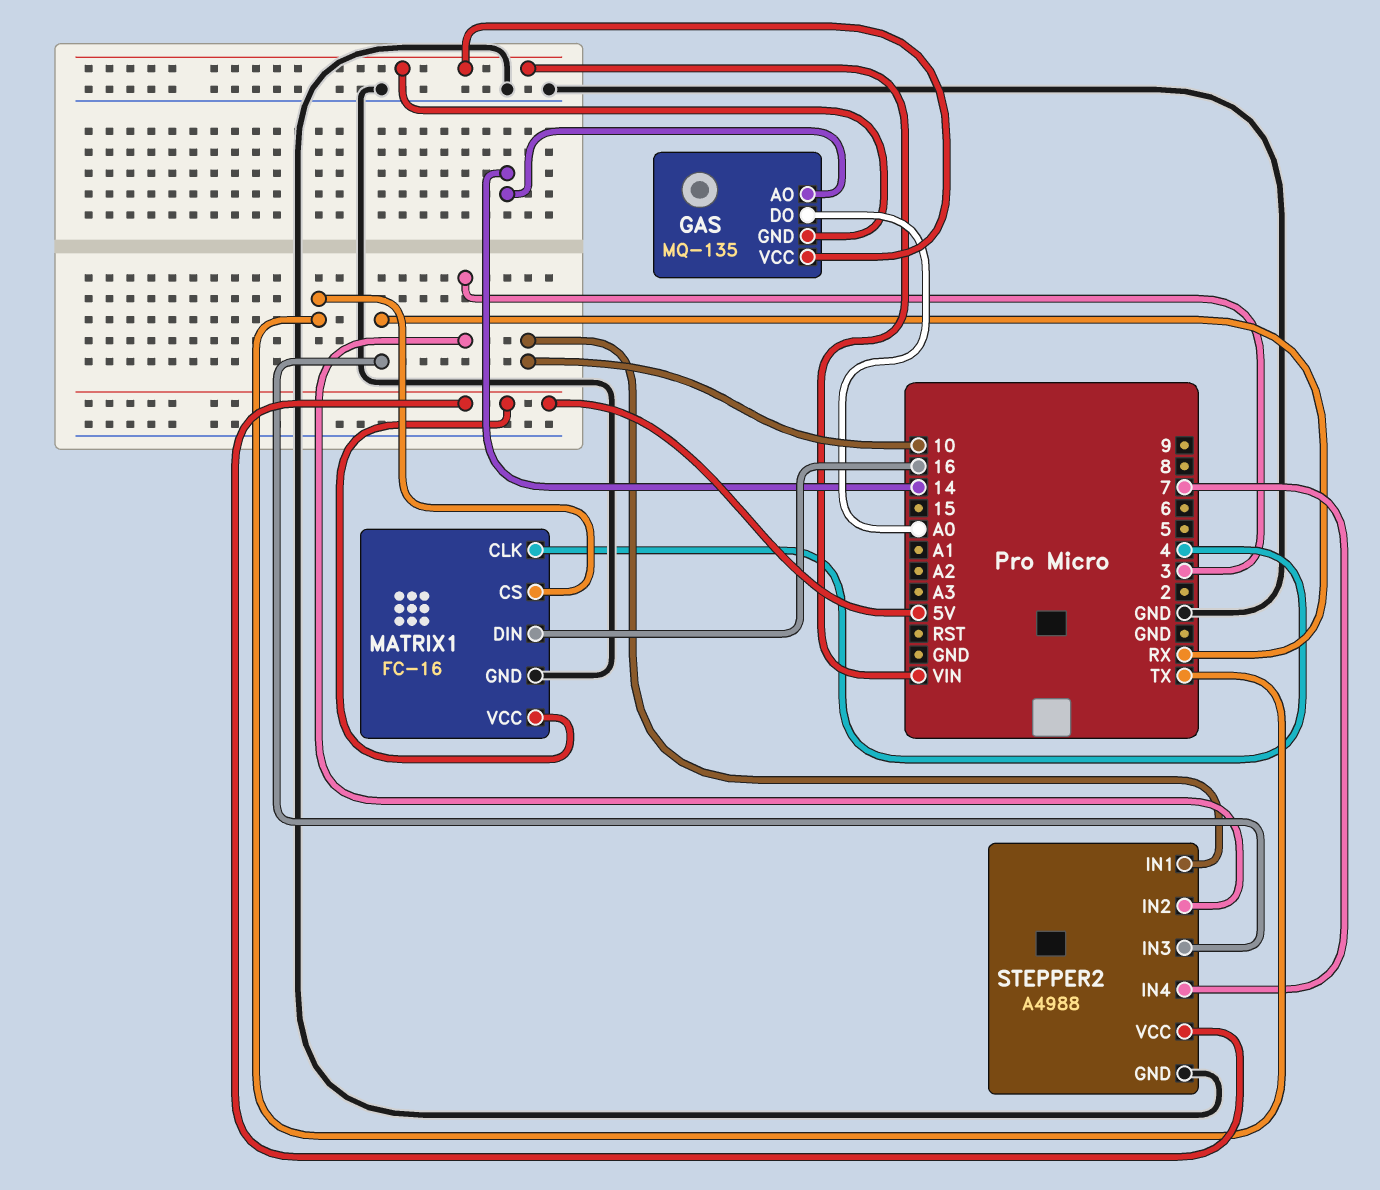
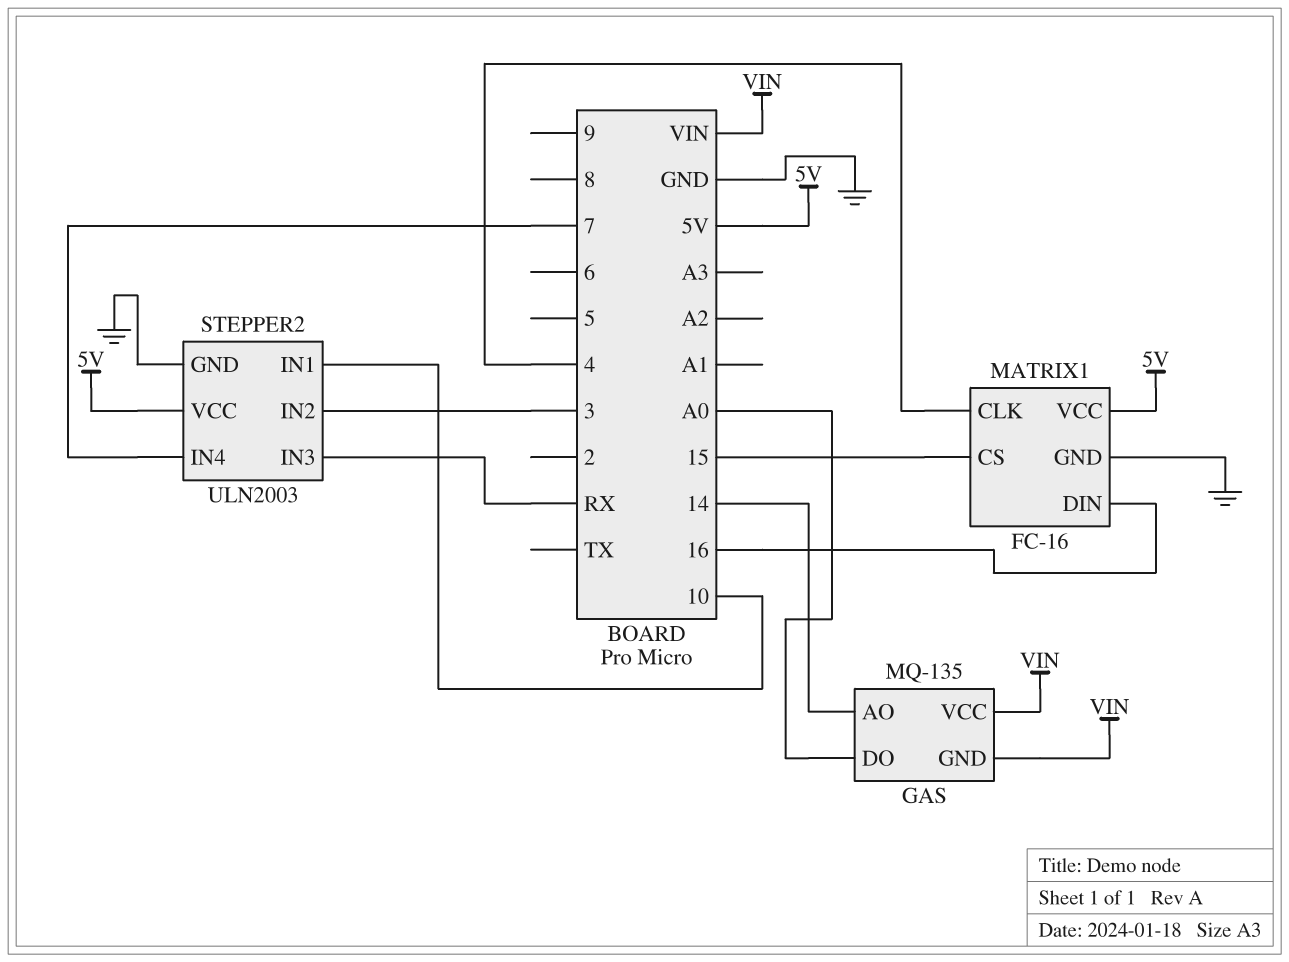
MATRIX1 pin CS: TX -> 15
STEPPER2: A4988 -> ULN2003

